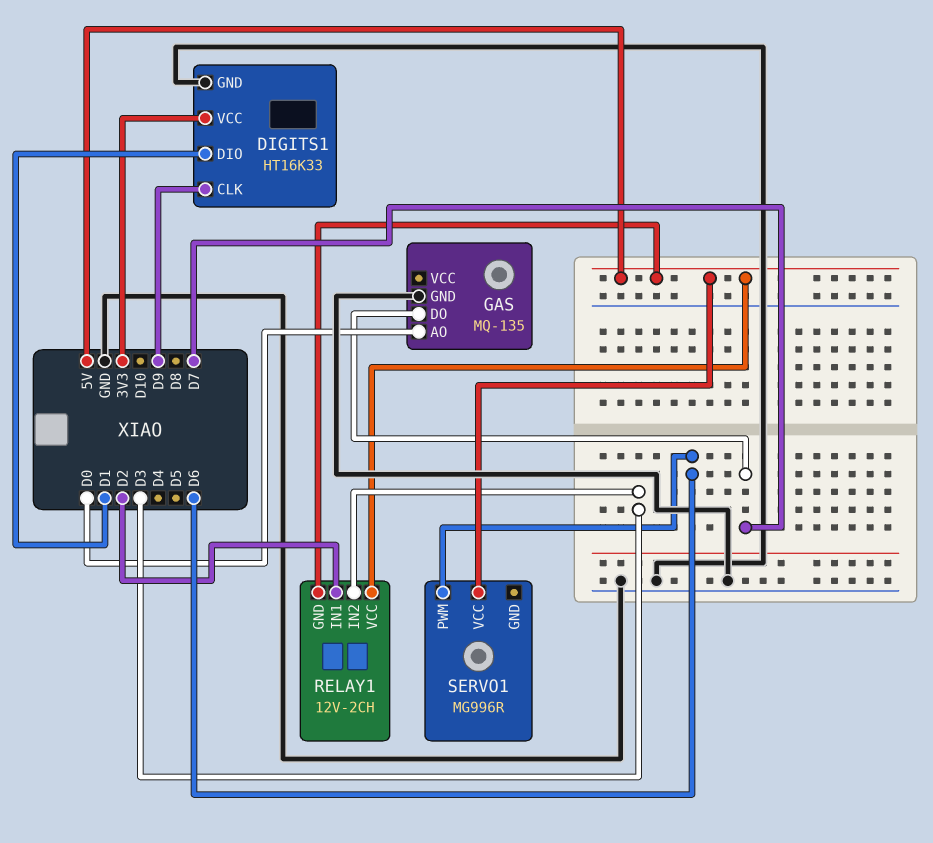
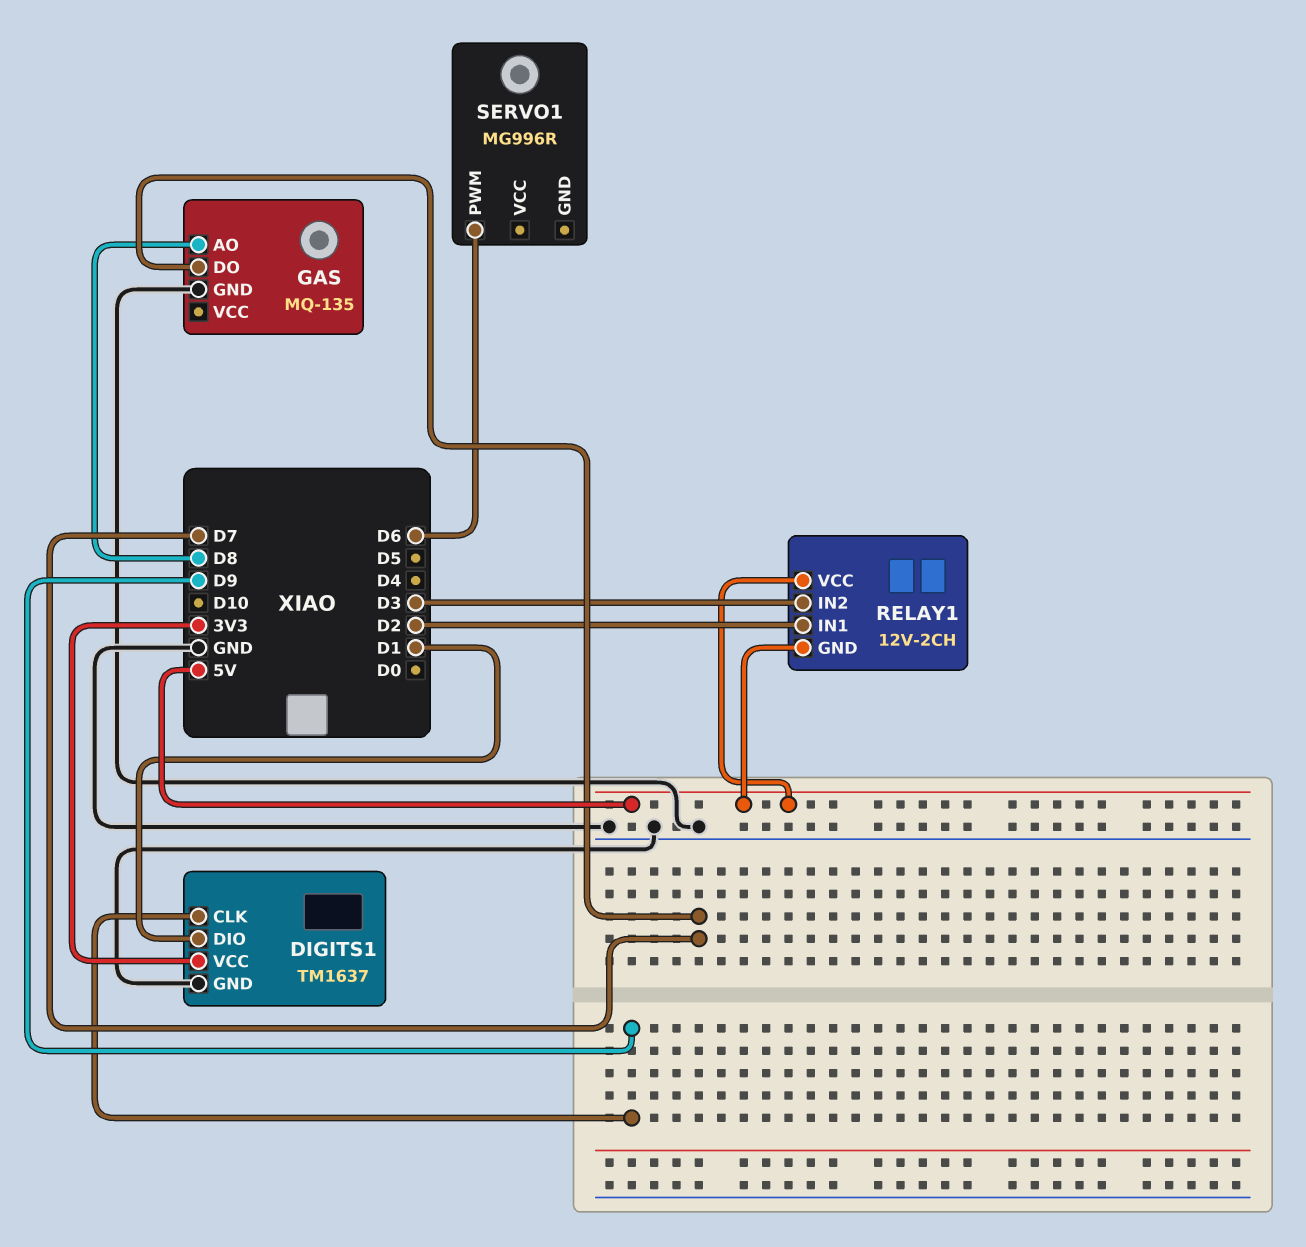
DIGITS1: HT16K33 -> TM1637
GAS pin AO: D0 -> D8
SERVO1 pin VCC: 5V -> none

